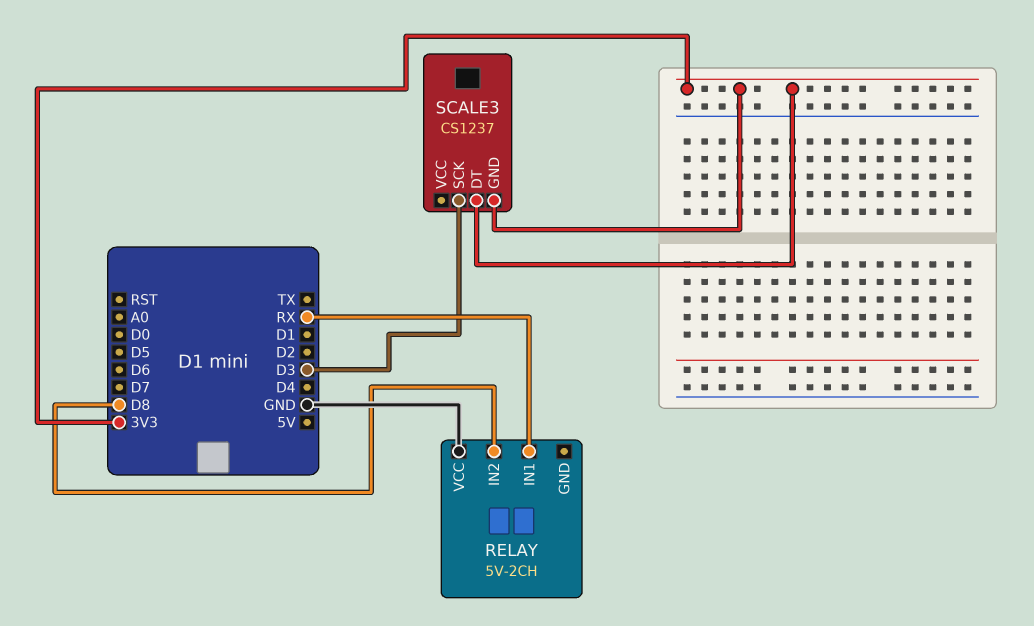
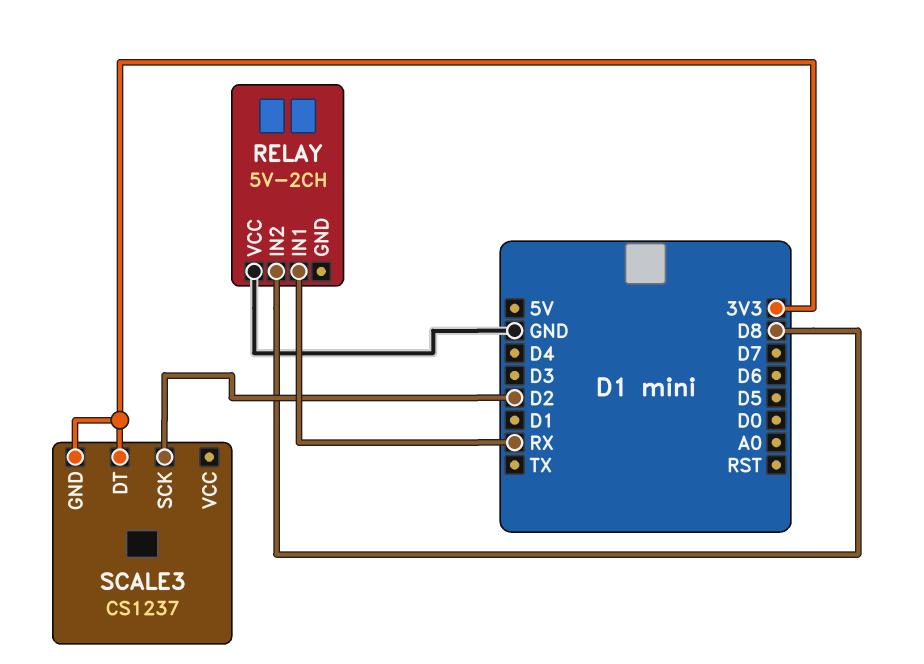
SCALE3 pin SCK: D3 -> D2

